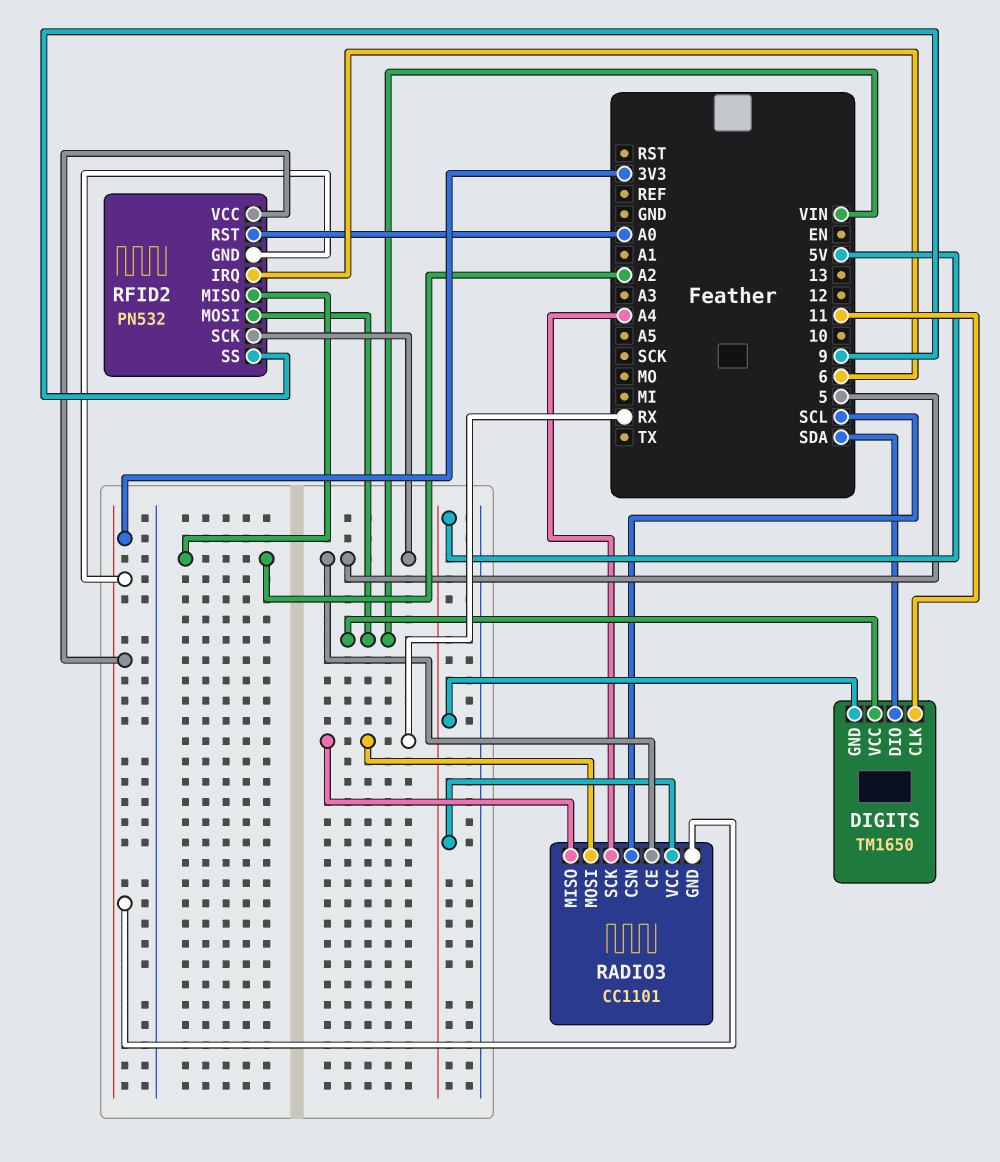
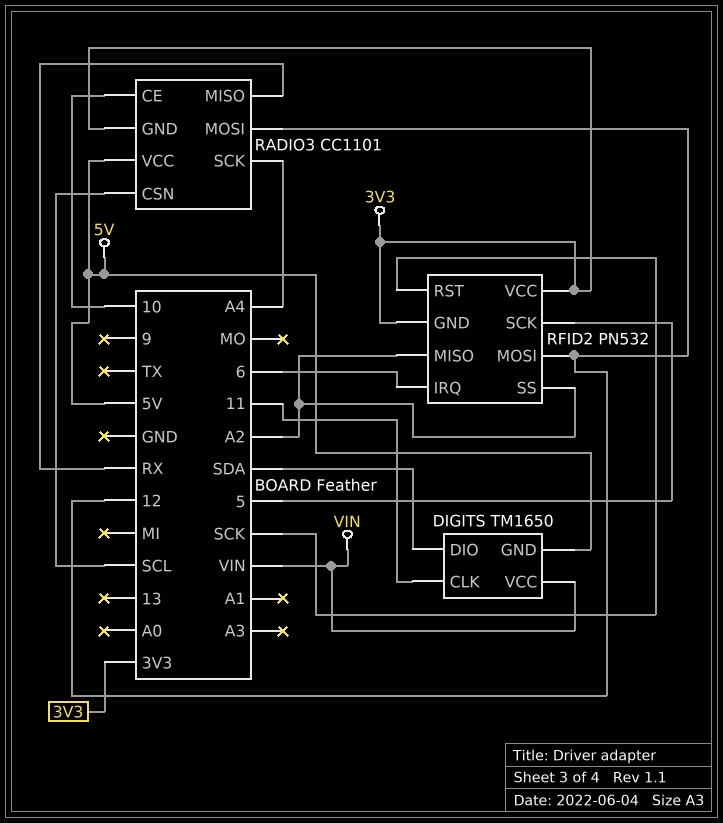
RADIO3 pin CE: 5 -> 10
RADIO3 pin MOSI: RX -> 12
RFID2 pin MOSI: VIN -> 12
RFID2 pin RST: A0 -> SCK
RFID2 pin SS: 9 -> A2

